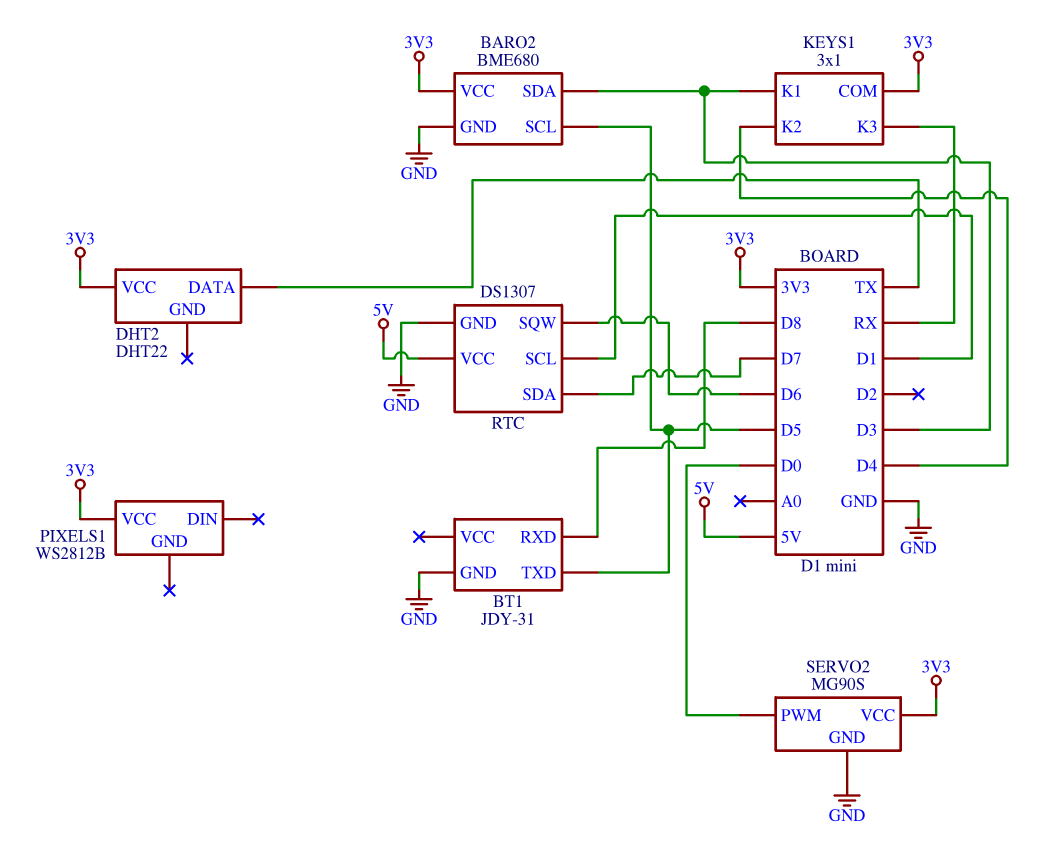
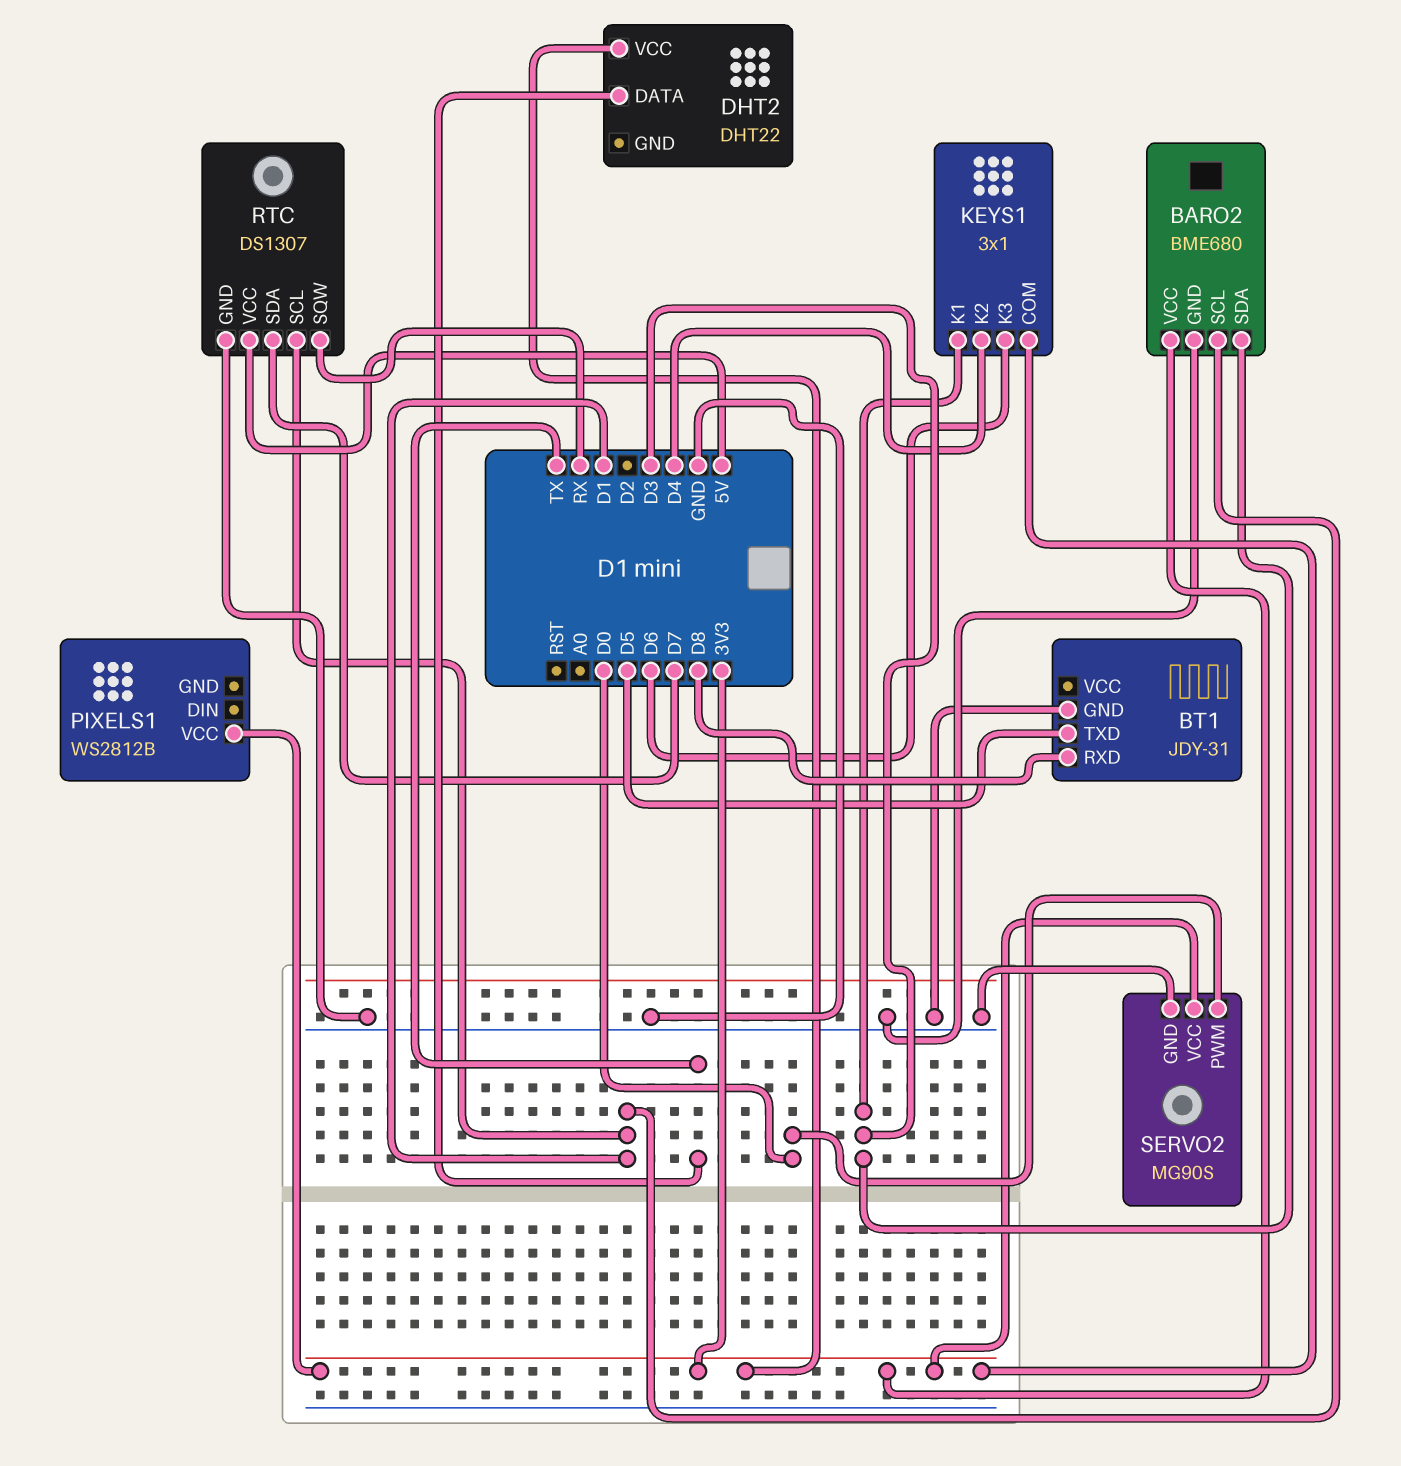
BARO2 pin SCL: D5 -> D1
KEYS1 pin K3: RX -> D6
RTC pin SQW: D6 -> RX

